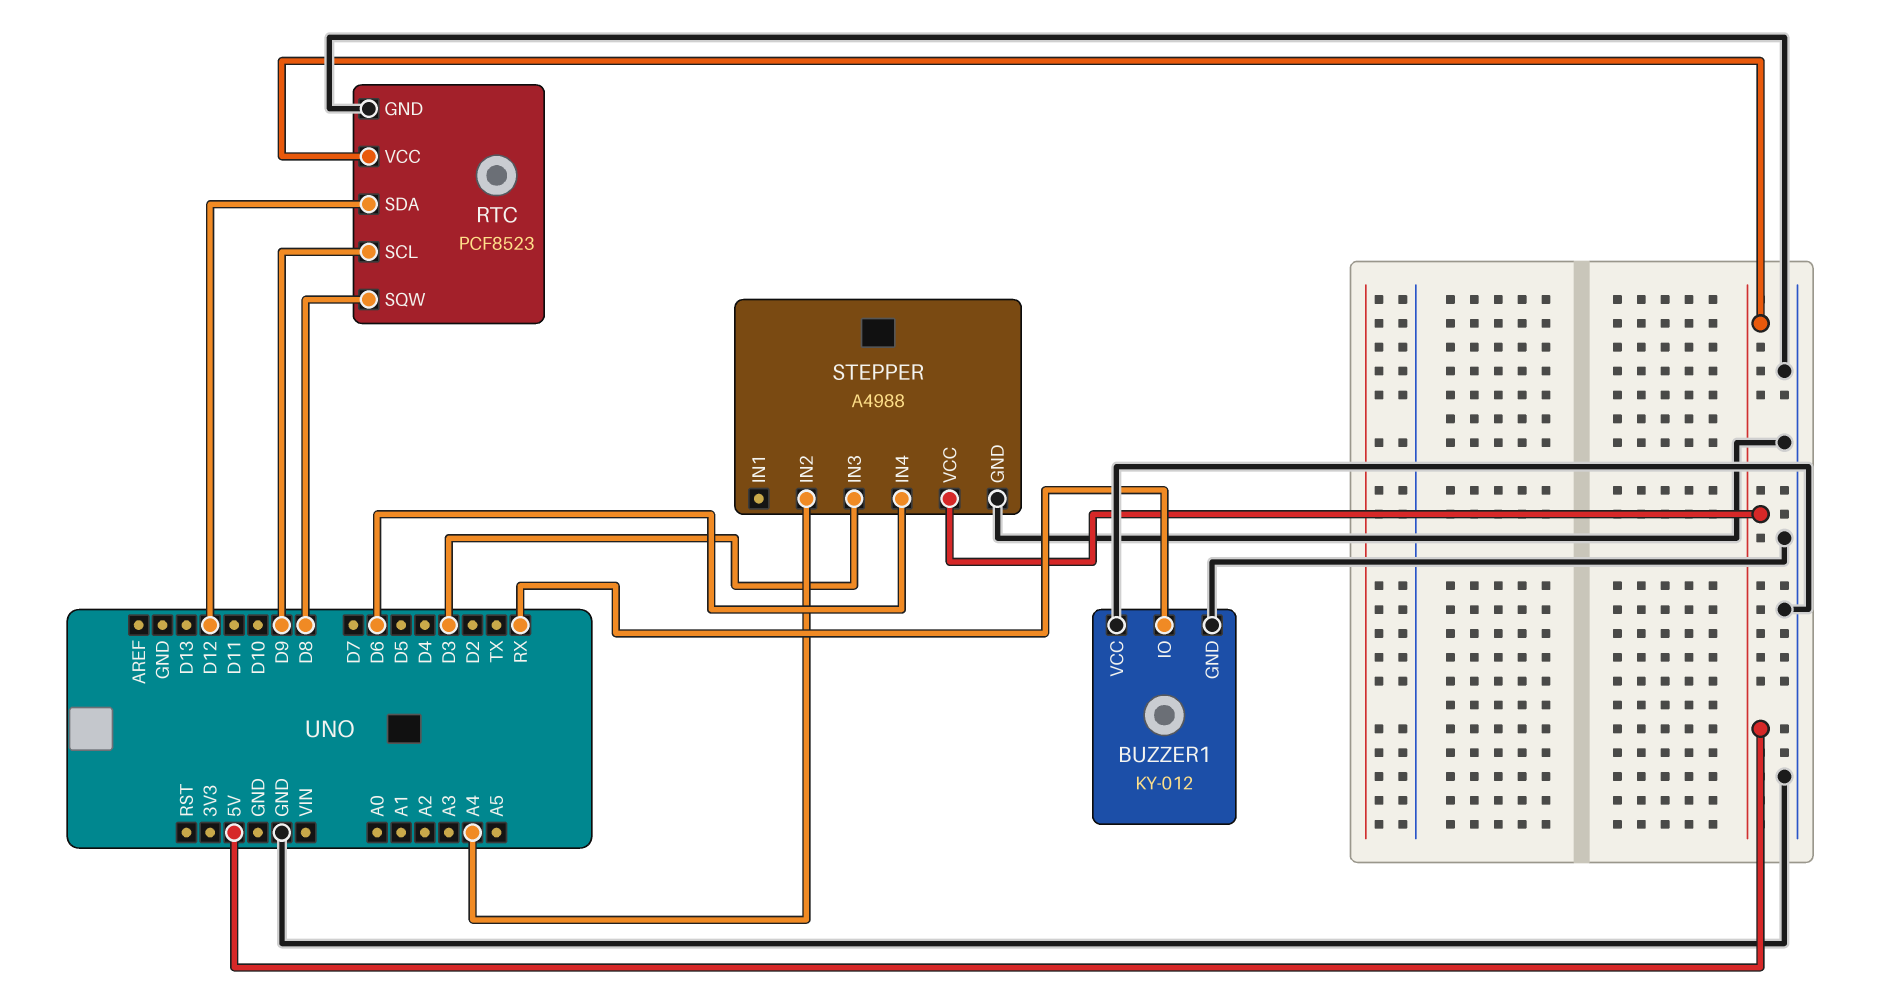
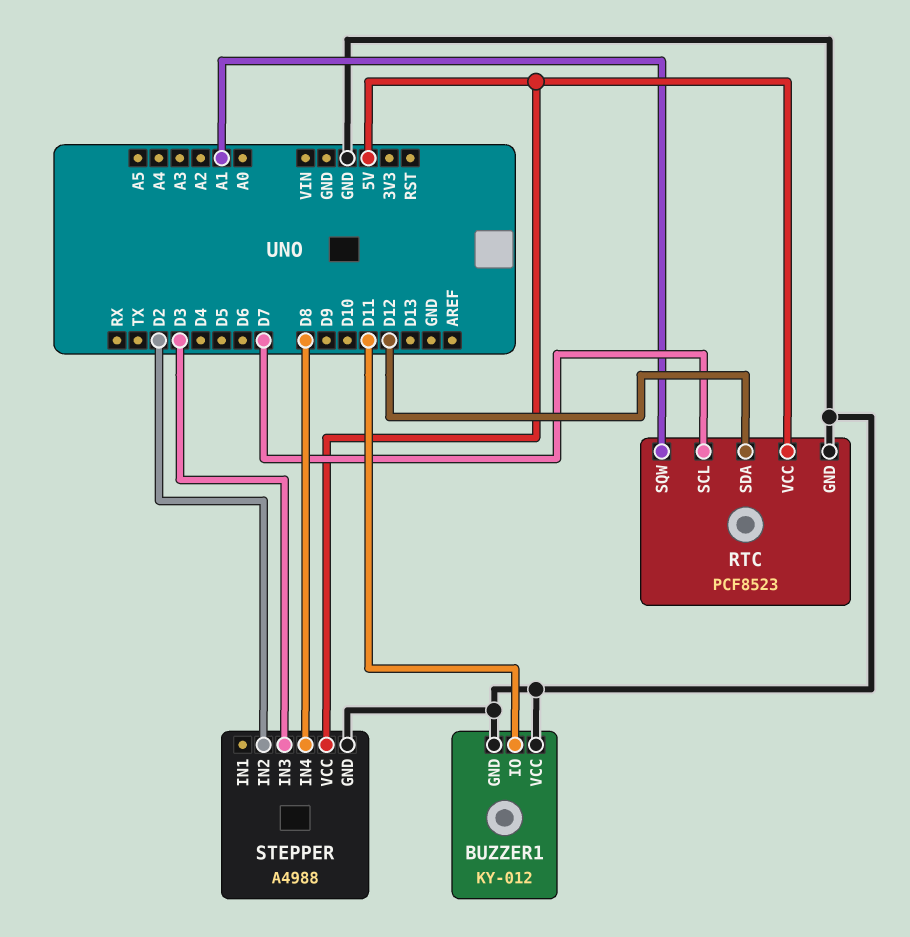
BUZZER1 pin IO: RX -> D11
RTC pin SCL: D9 -> D7
RTC pin SQW: D8 -> A1
STEPPER pin IN2: A4 -> D2
STEPPER pin IN4: D6 -> D8

